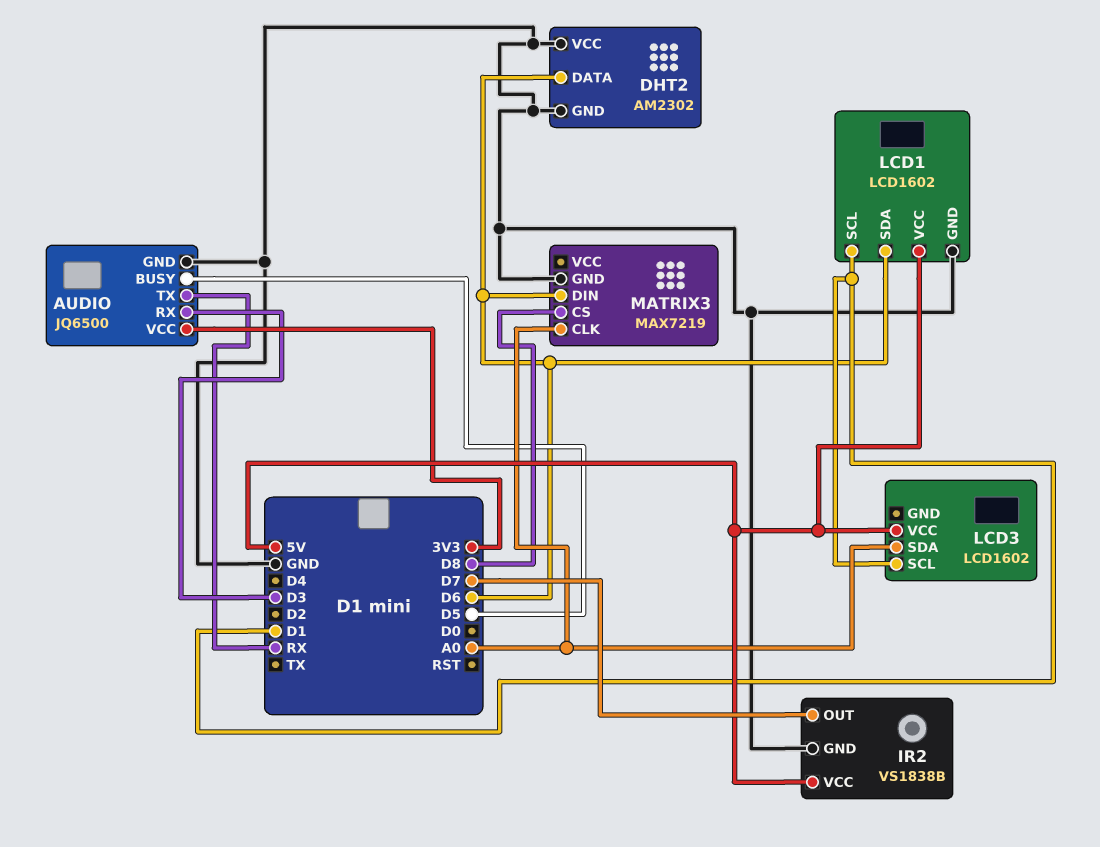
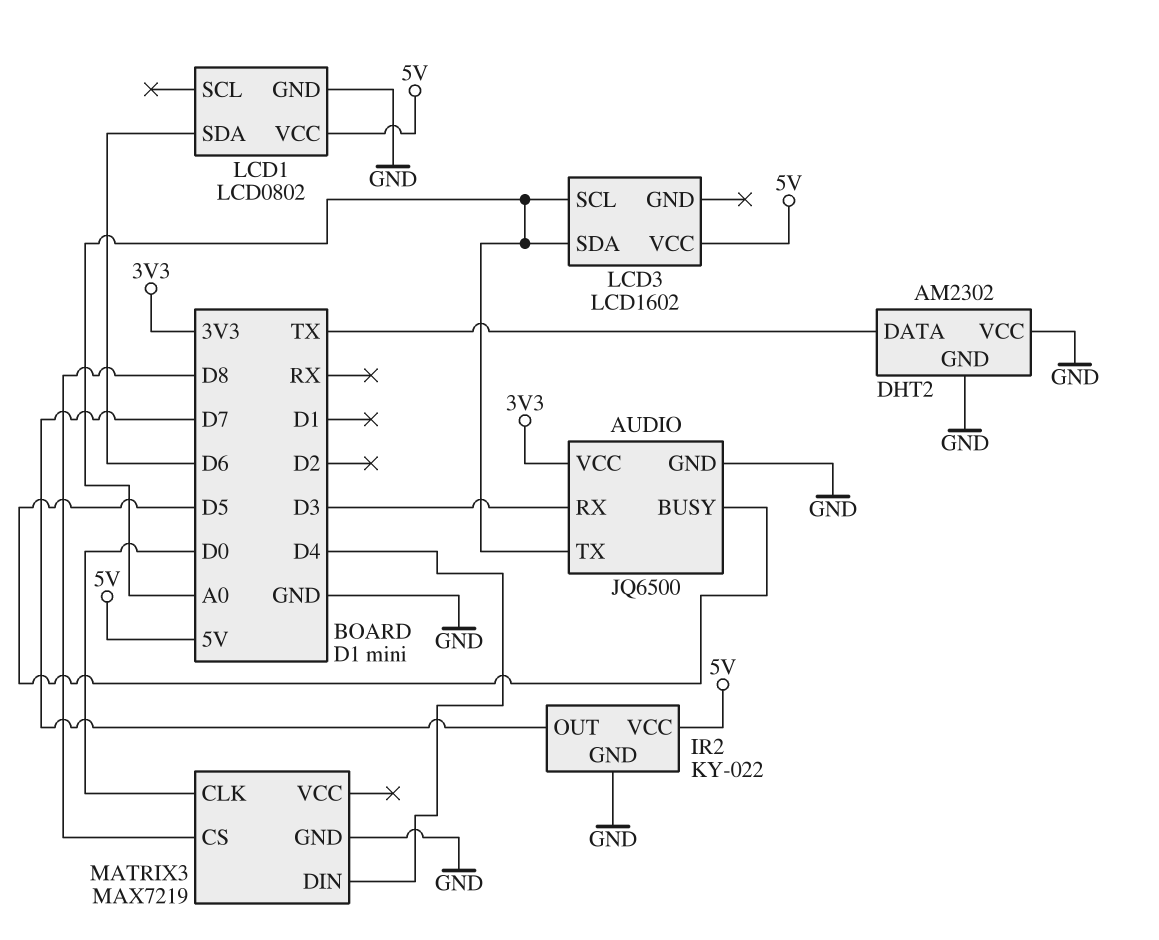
AUDIO pin TX: RX -> A0
DHT2 pin DATA: D6 -> TX
IR2: VS1838B -> KY-022
LCD1: LCD1602 -> LCD0802
LCD1 pin SCL: D1 -> none
LCD3 pin SCL: D1 -> A0
MATRIX3 pin CLK: A0 -> D0
MATRIX3 pin DIN: D6 -> D4

